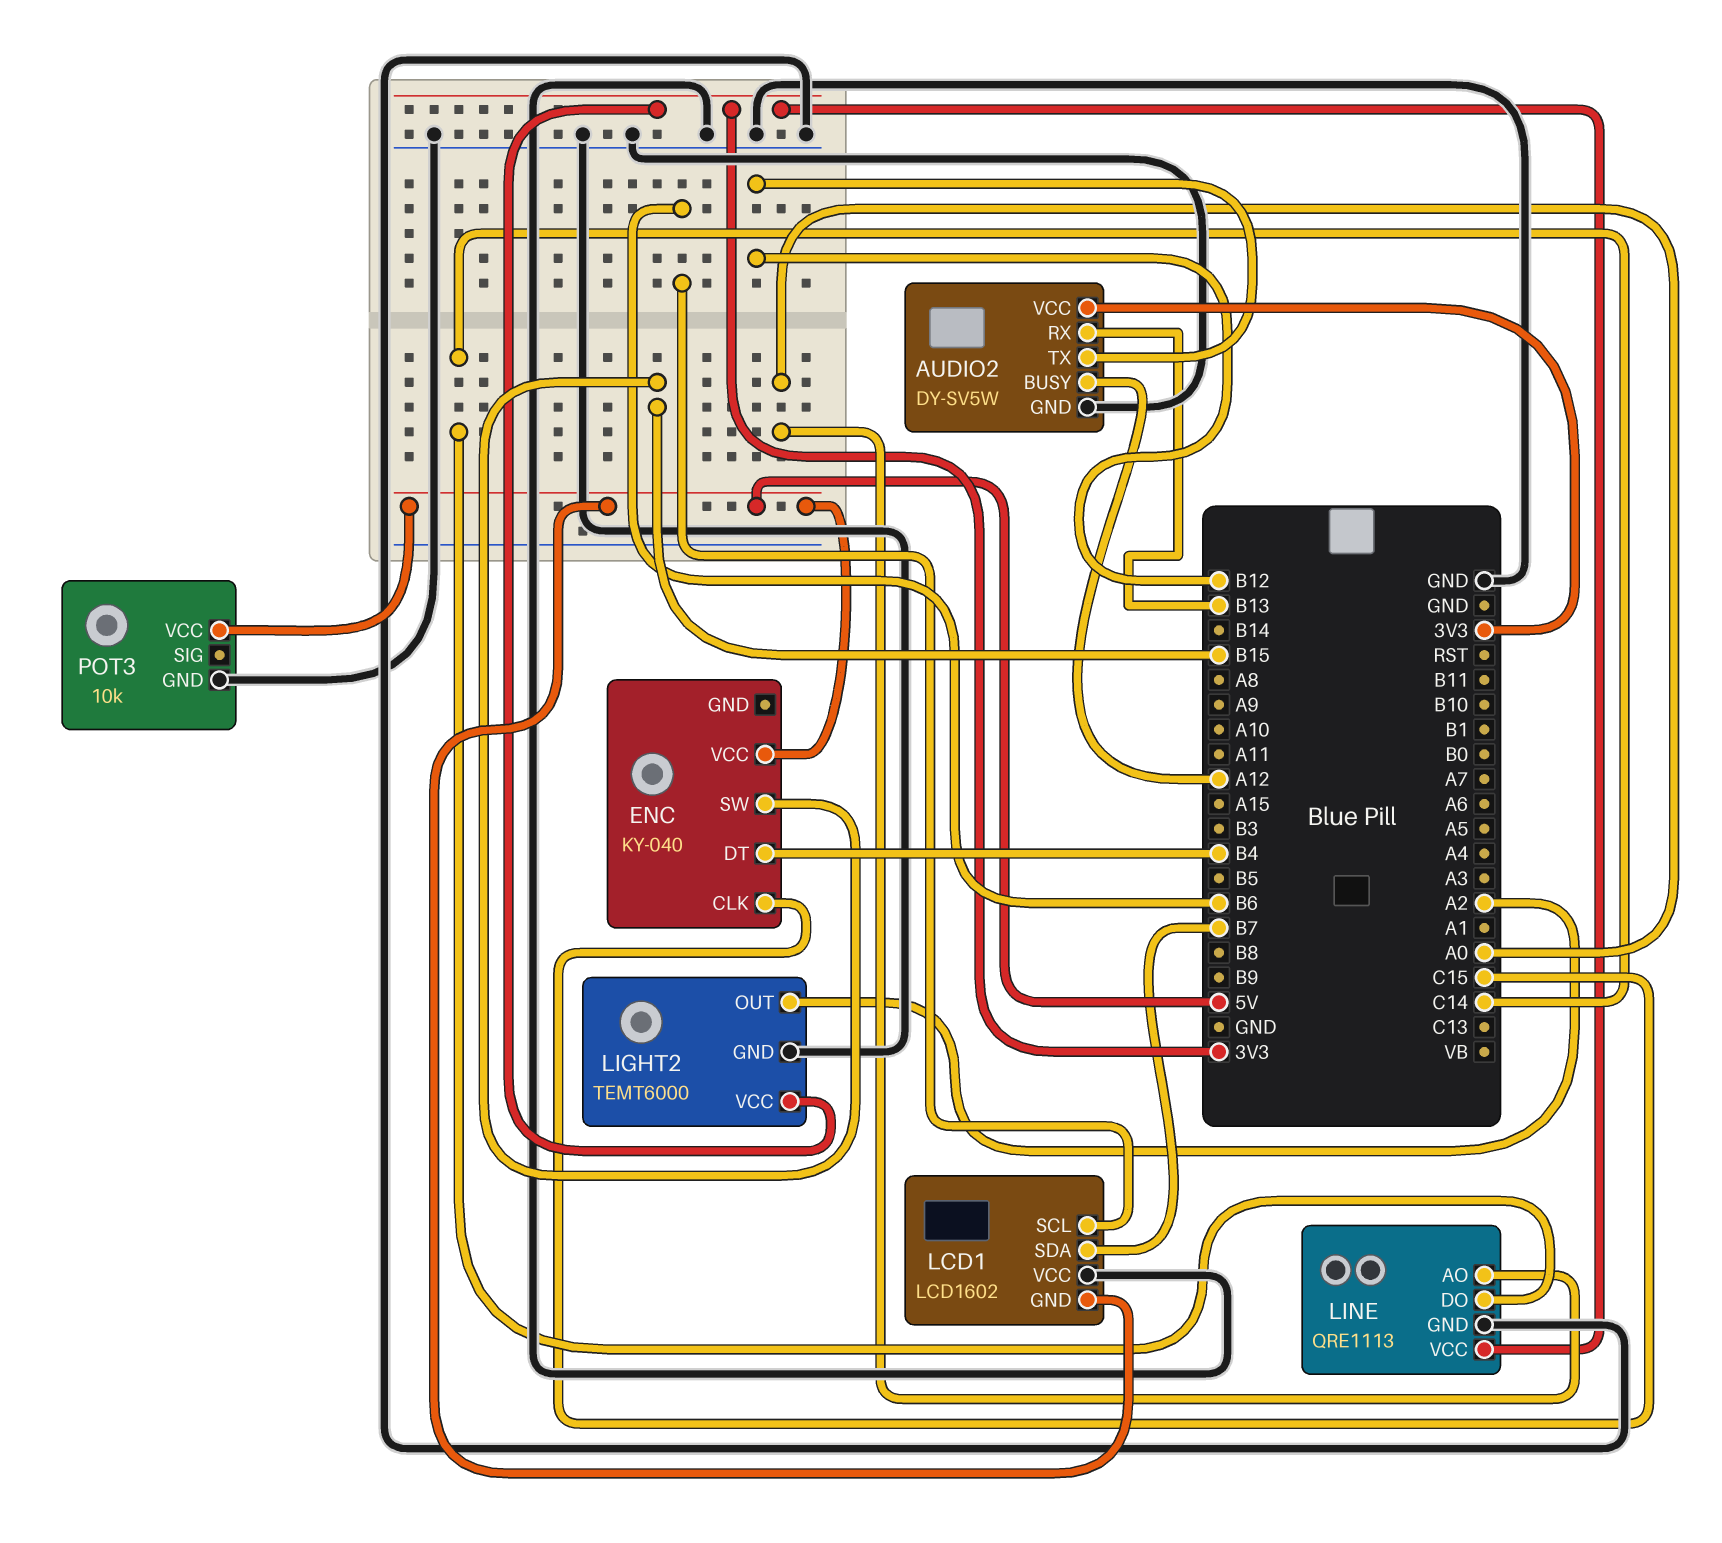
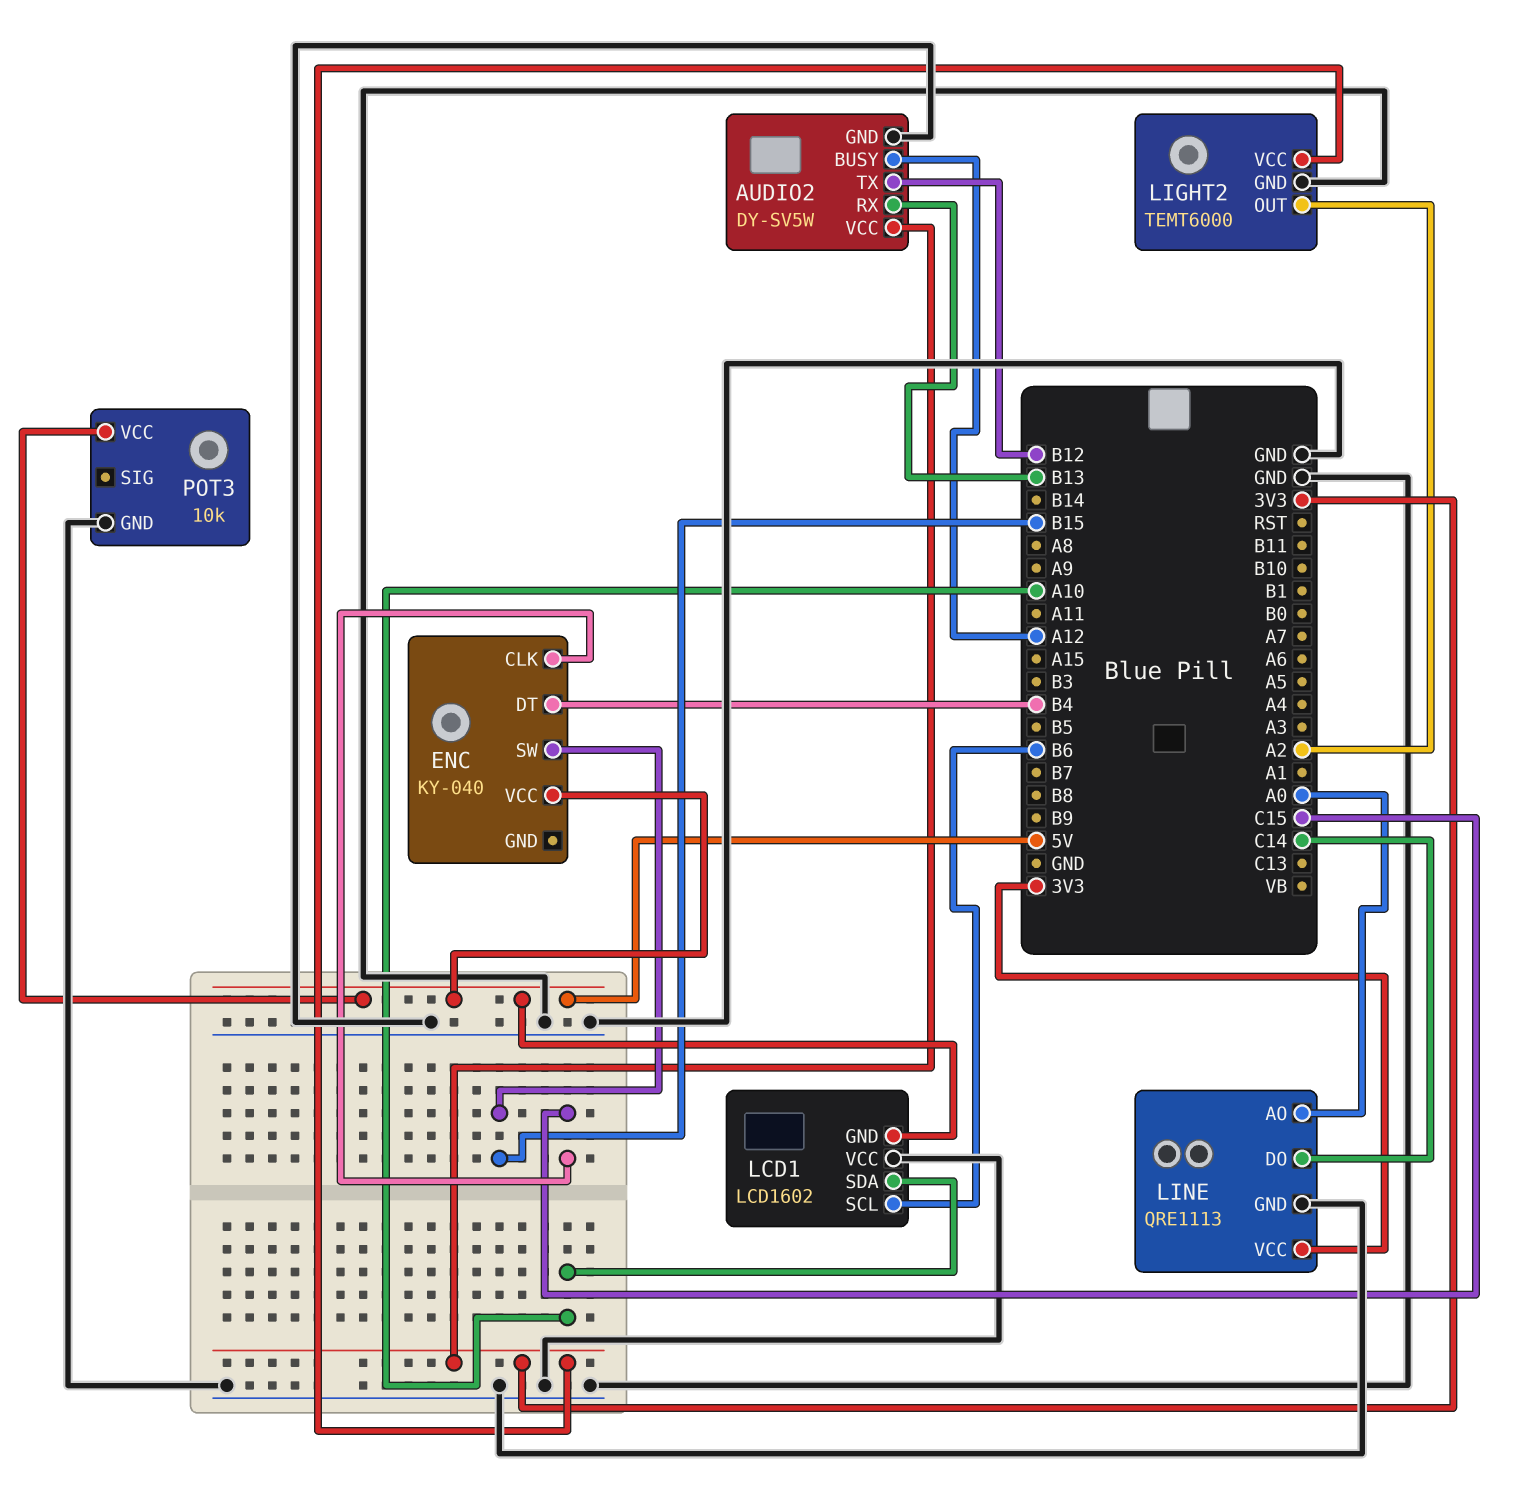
LCD1 pin SDA: B7 -> A10

